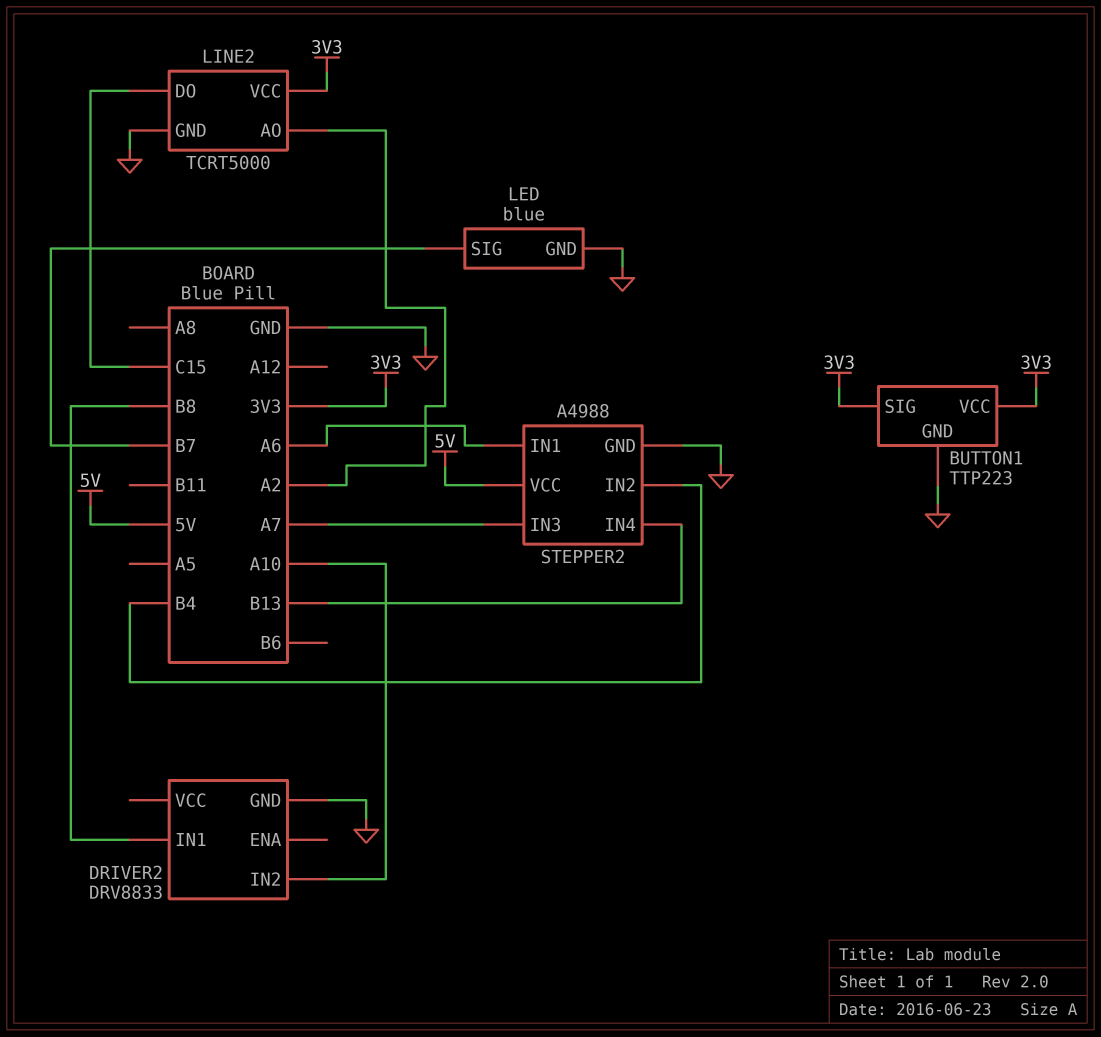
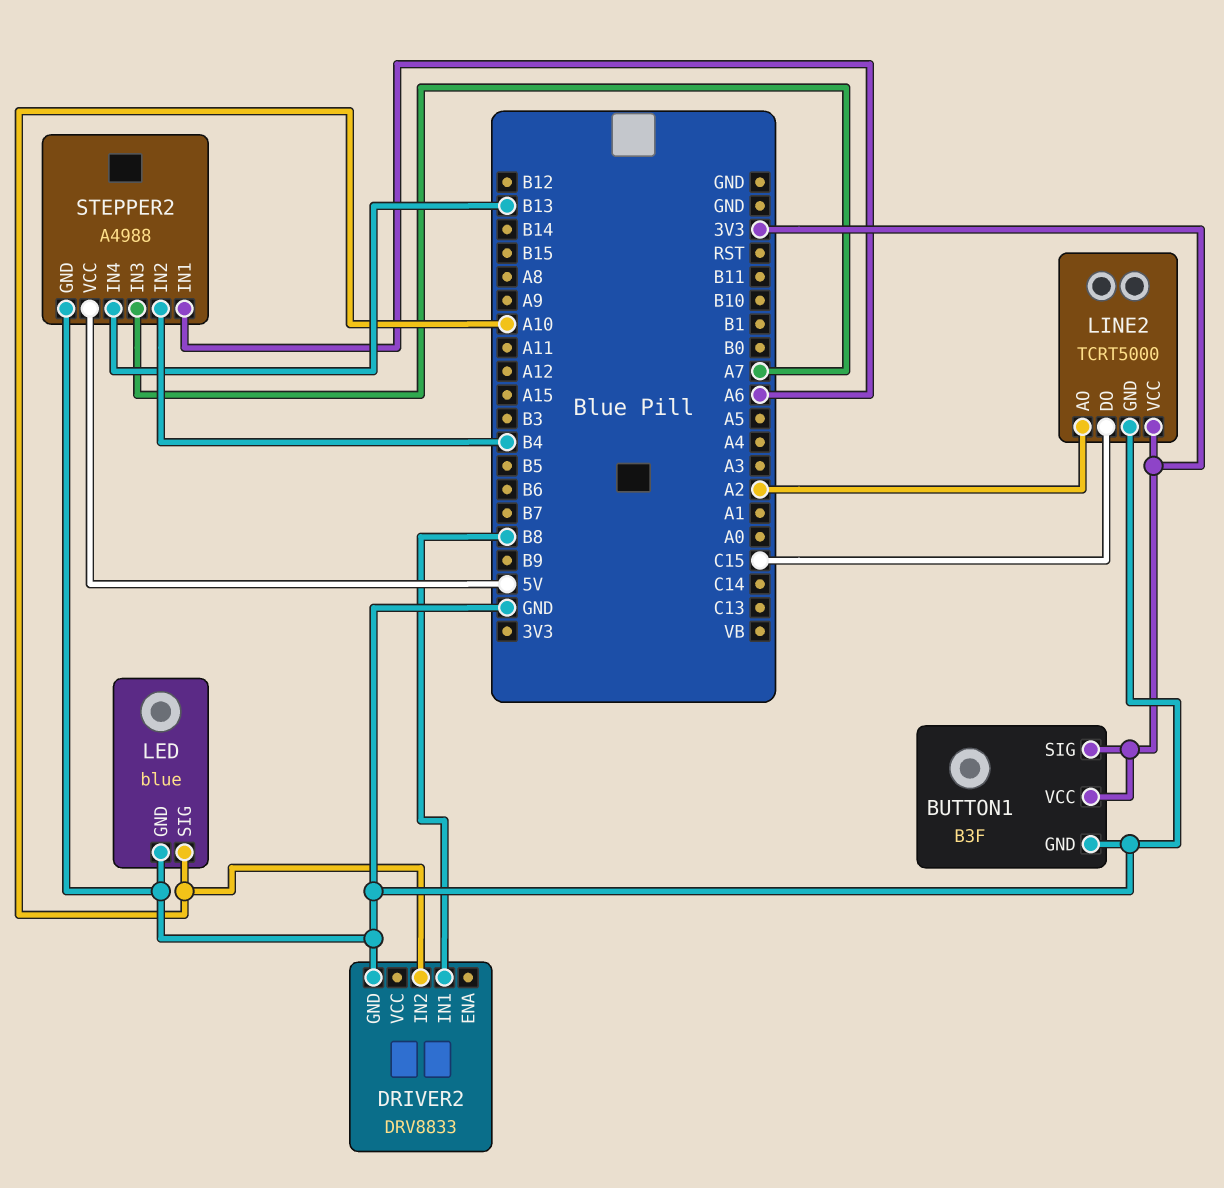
BUTTON1: TTP223 -> B3F
LED pin SIG: B7 -> A10

